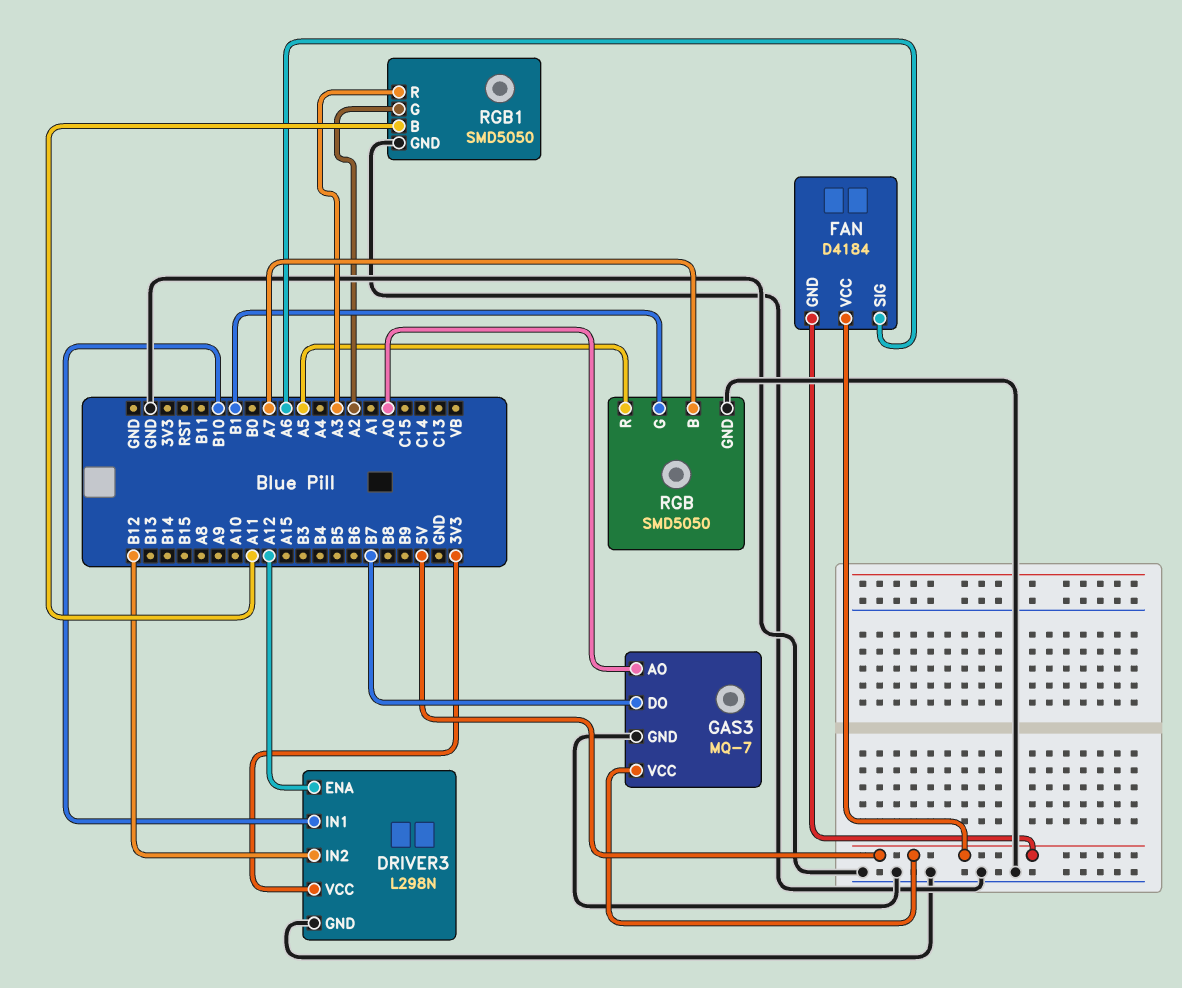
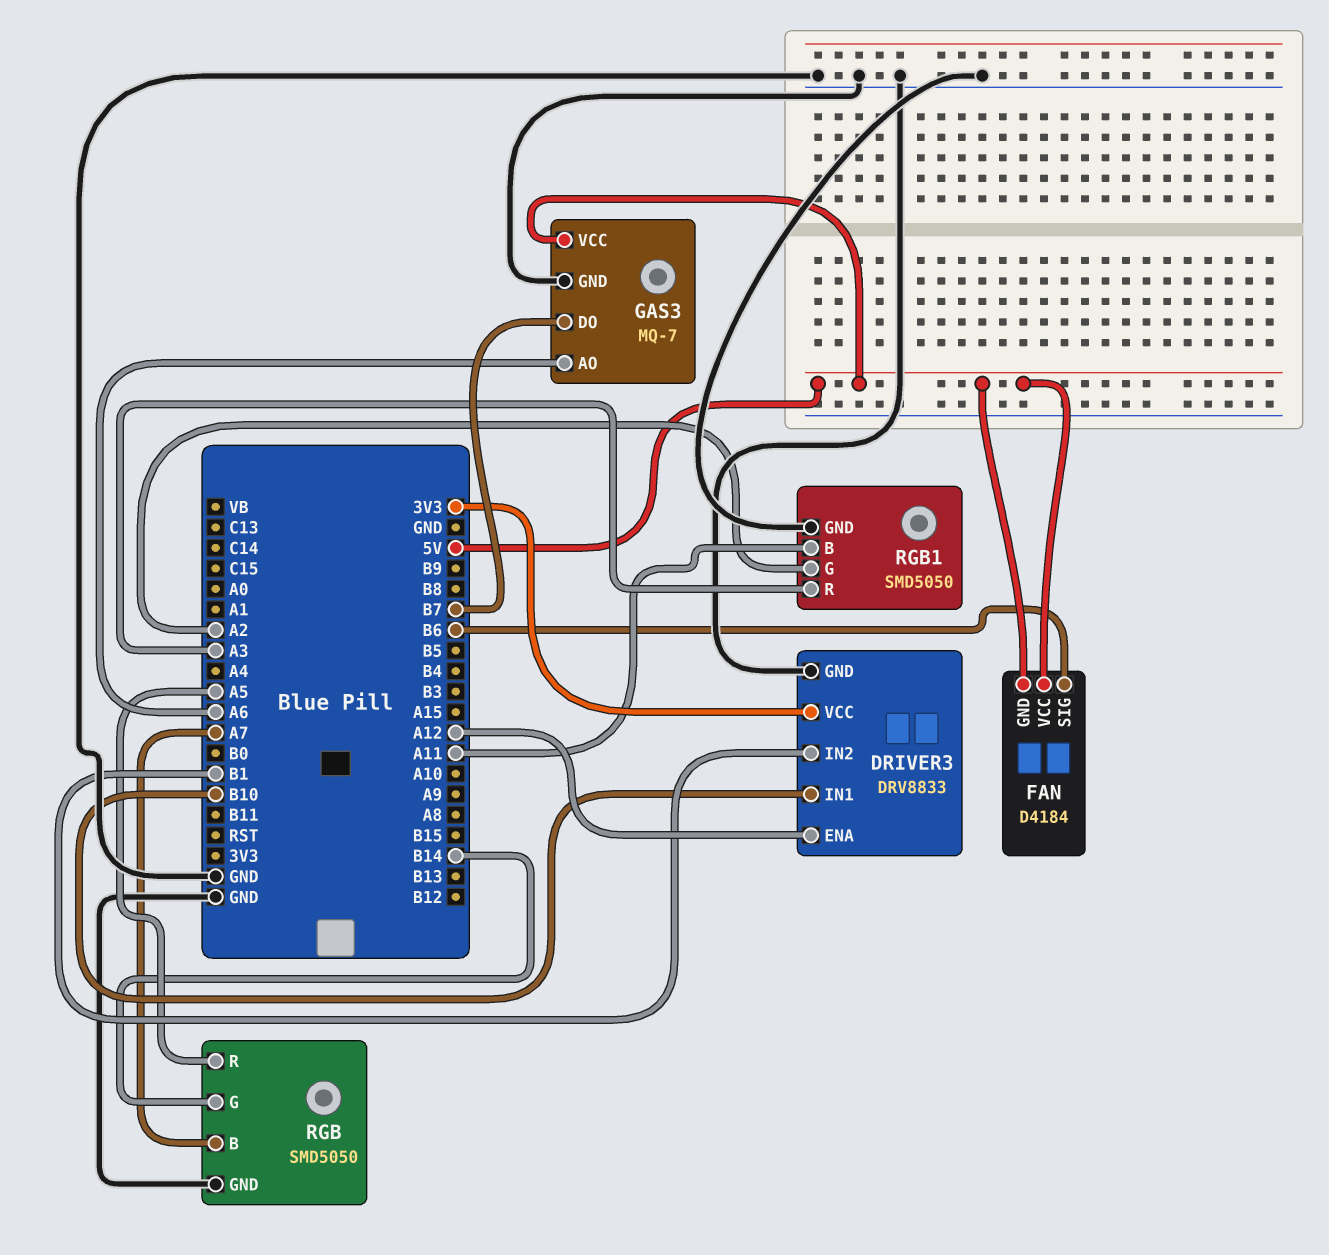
DRIVER3: L298N -> DRV8833
DRIVER3 pin IN2: B12 -> B1
FAN pin SIG: A6 -> B6
GAS3 pin AO: A0 -> A6
RGB pin G: B1 -> B14

